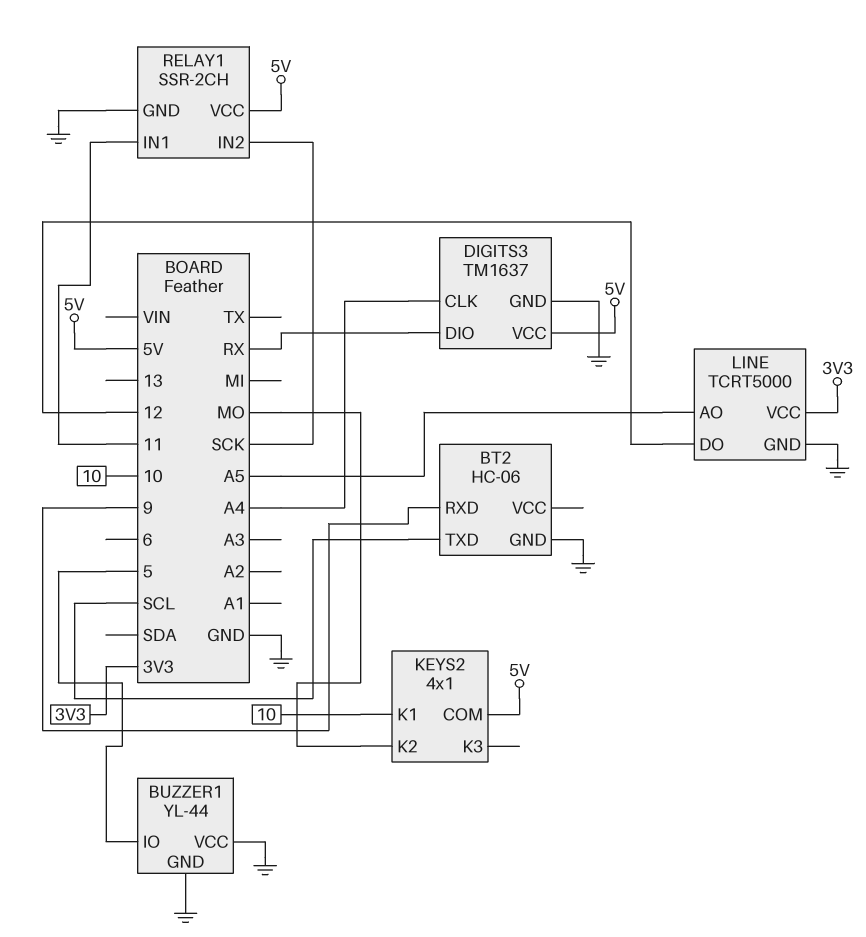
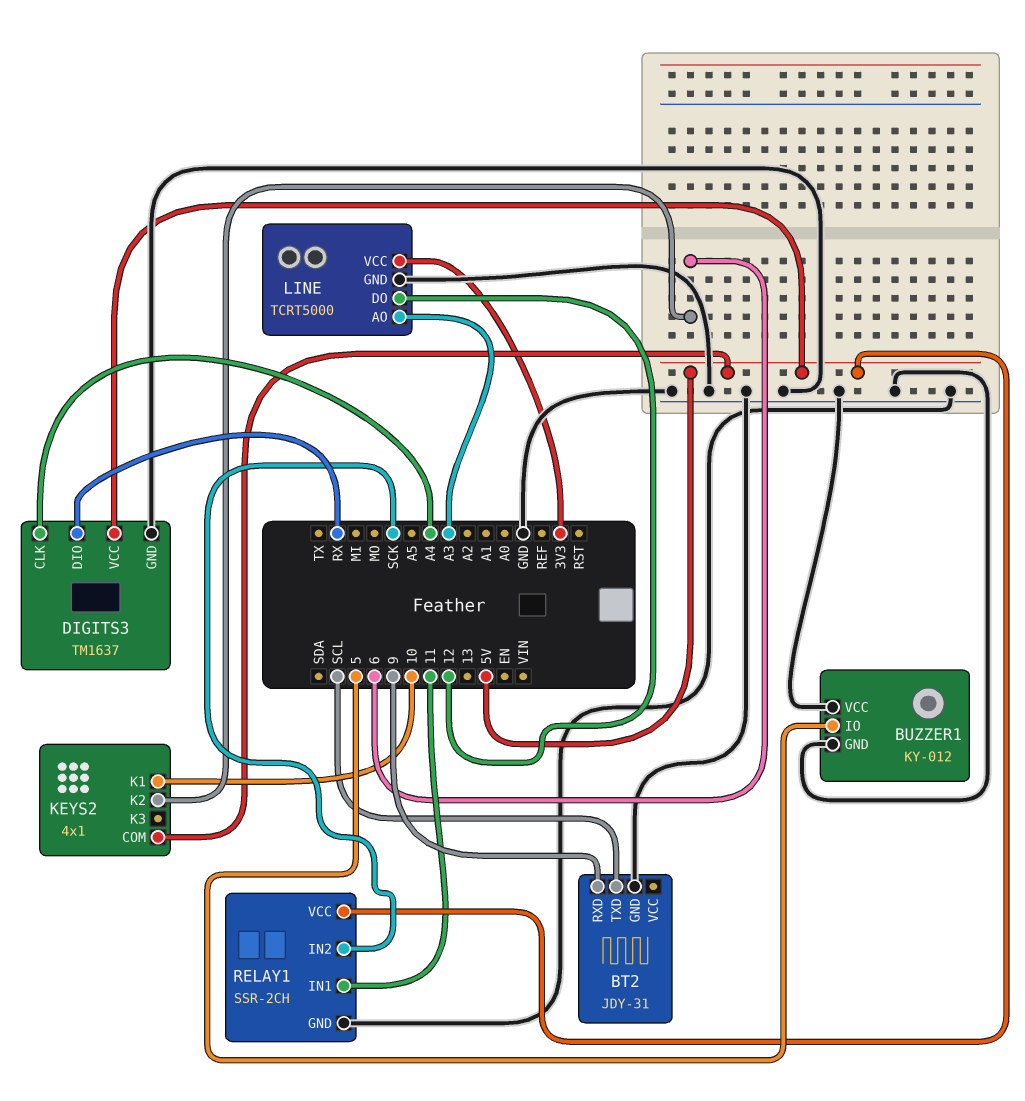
BT2: HC-06 -> JDY-31
BUZZER1: YL-44 -> KY-012
KEYS2 pin K2: MO -> 6
LINE pin AO: A5 -> A3

